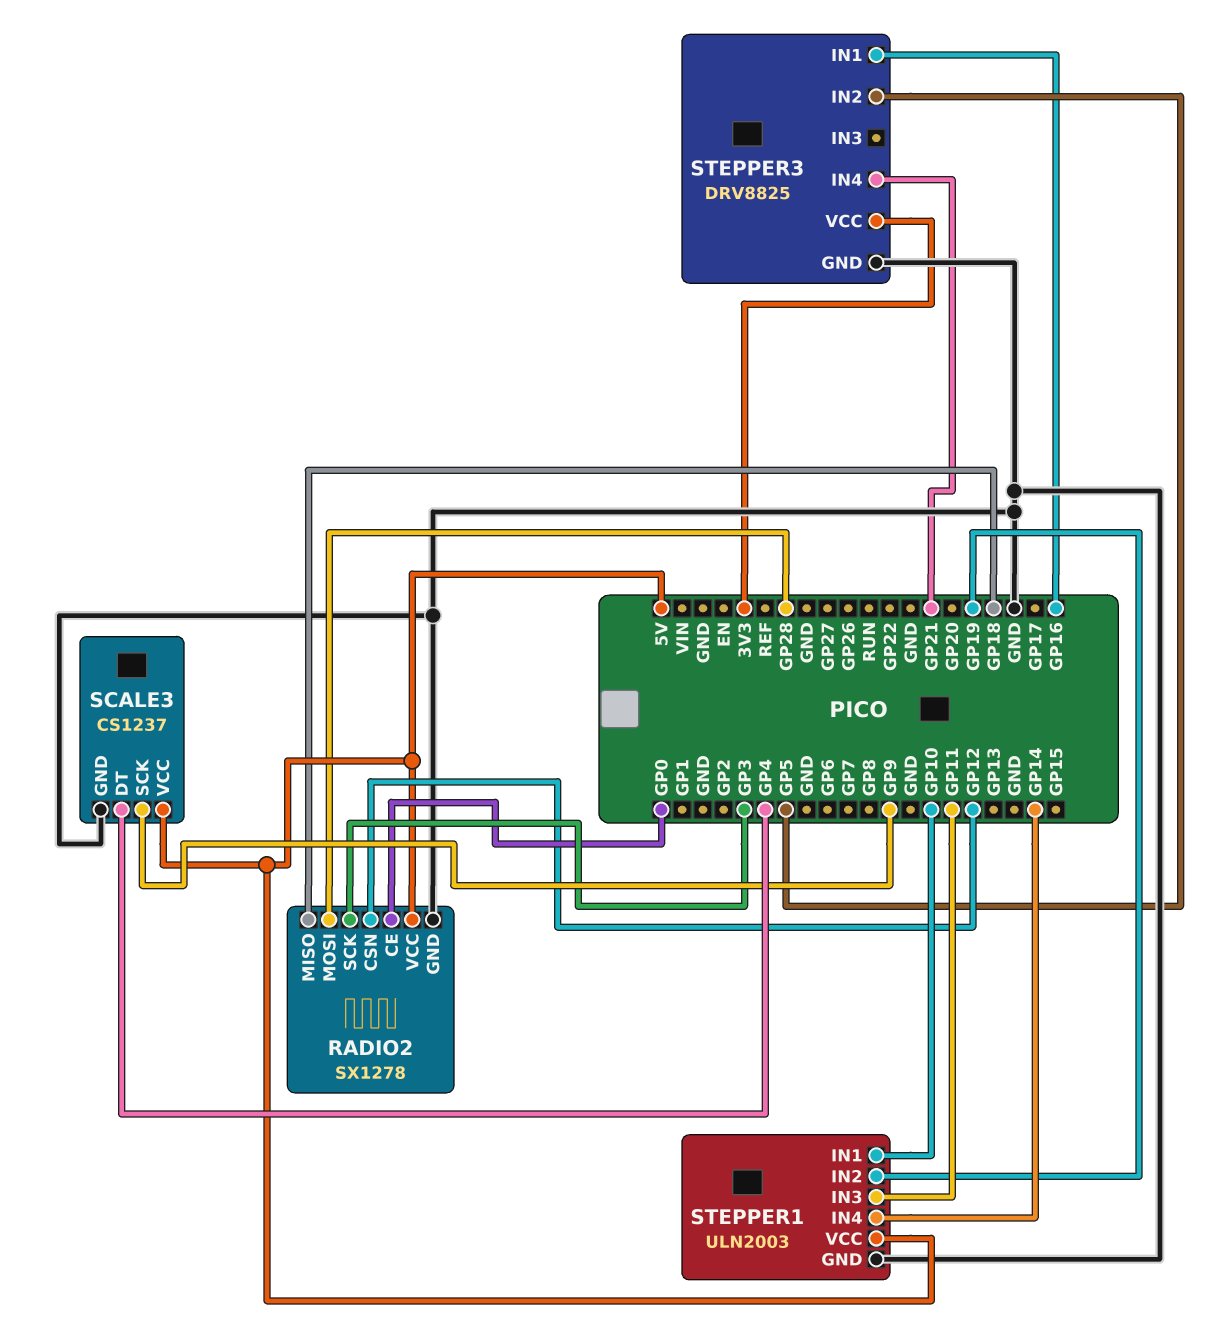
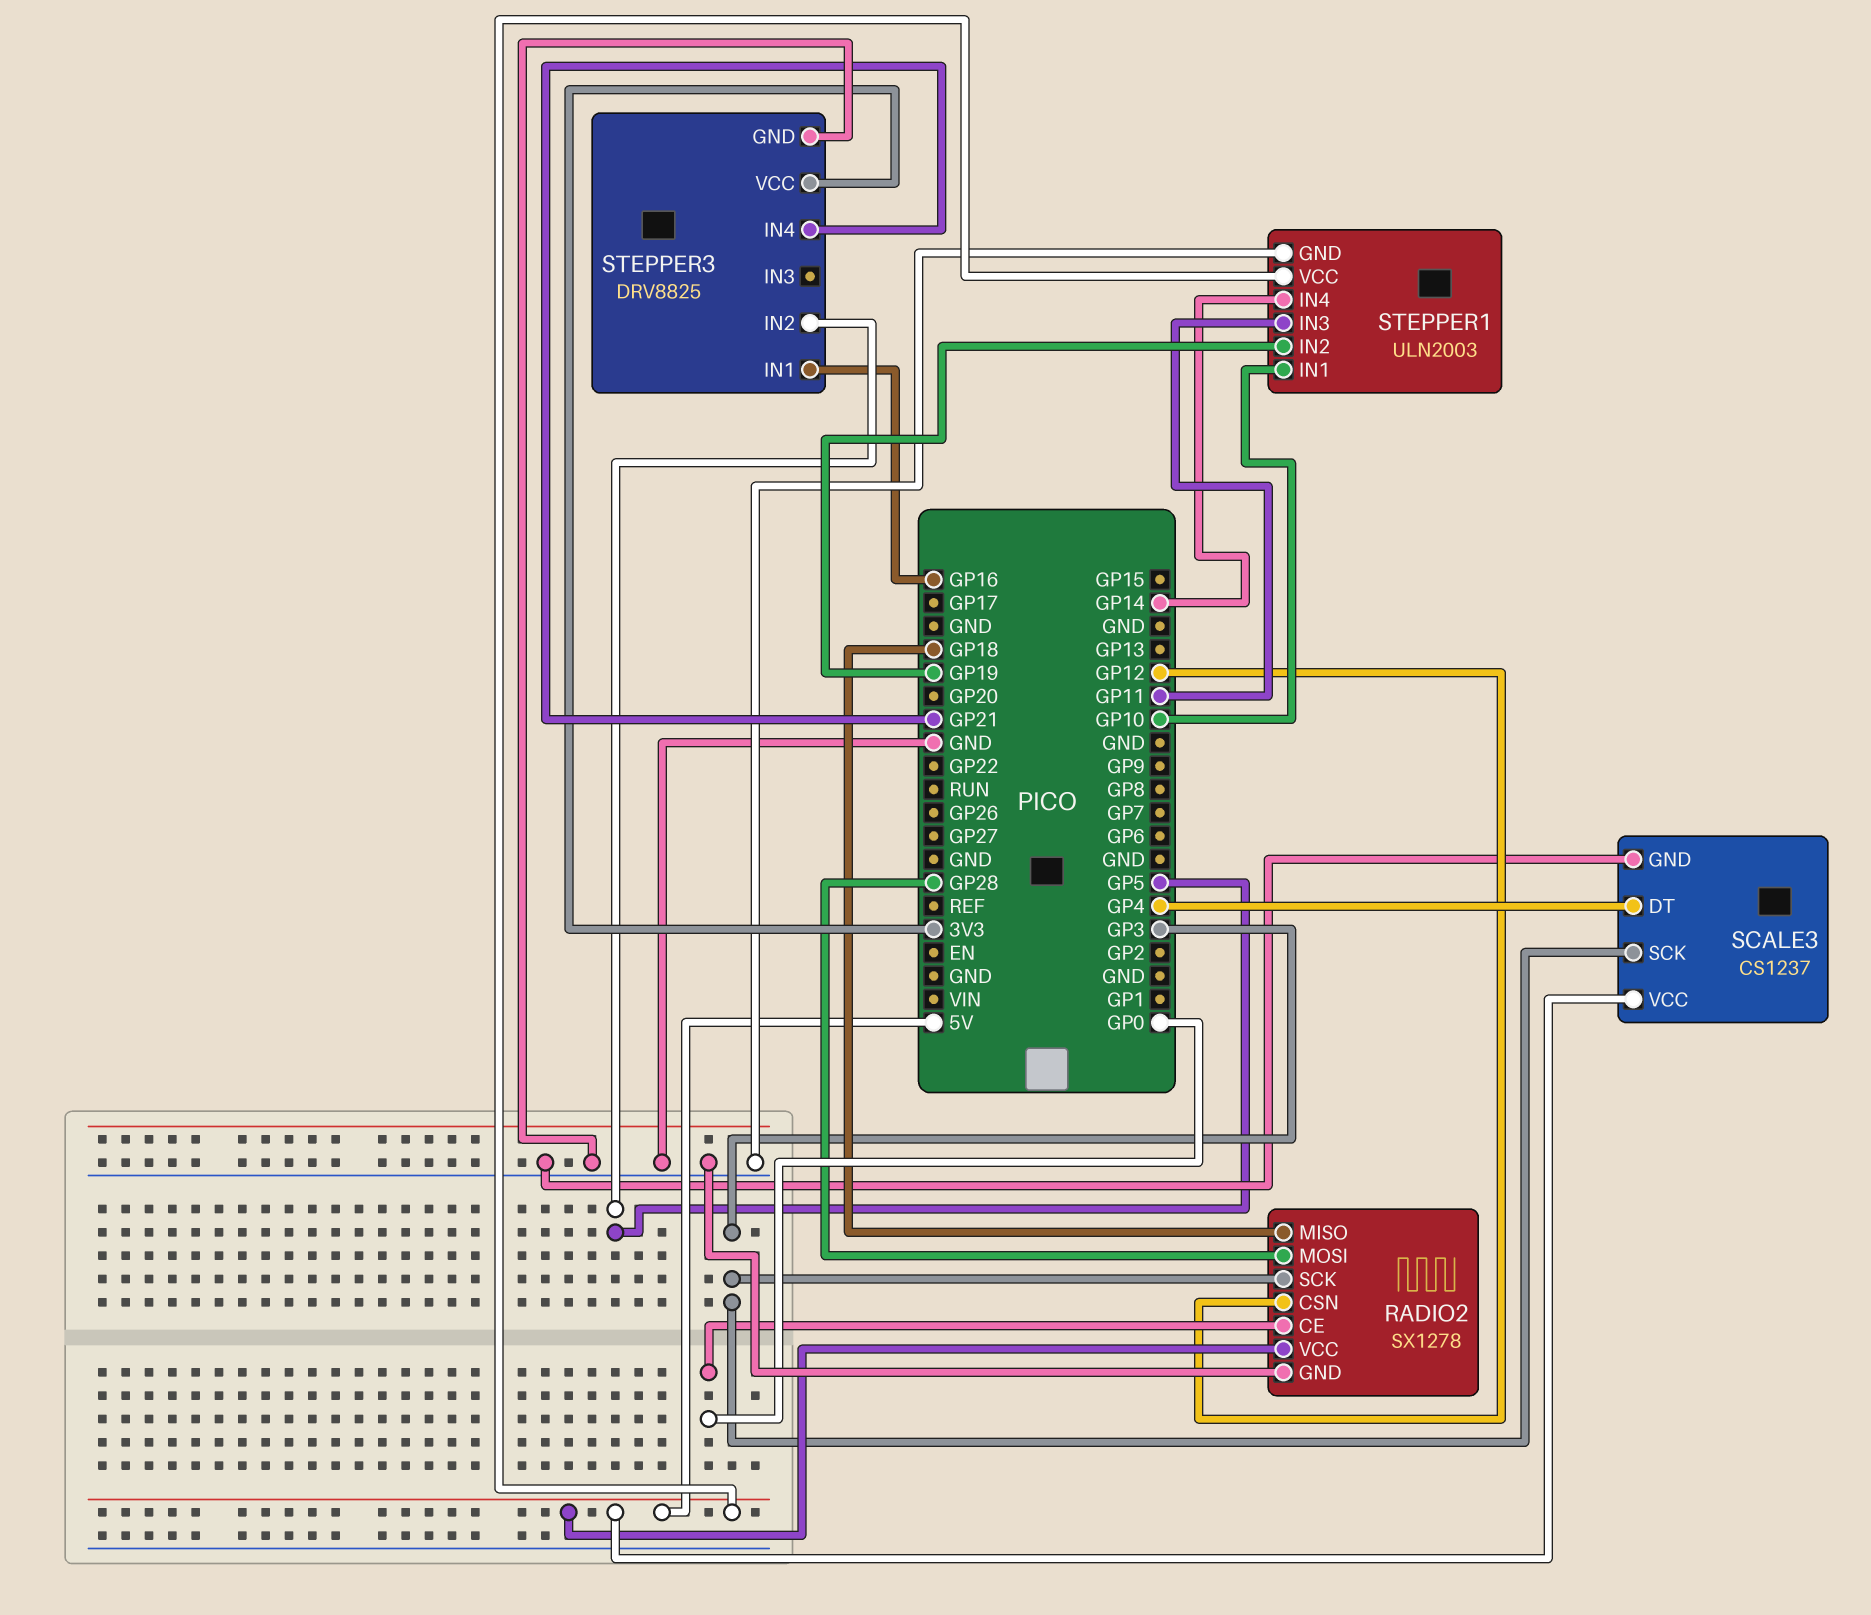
SCALE3 pin SCK: GP9 -> GP3

